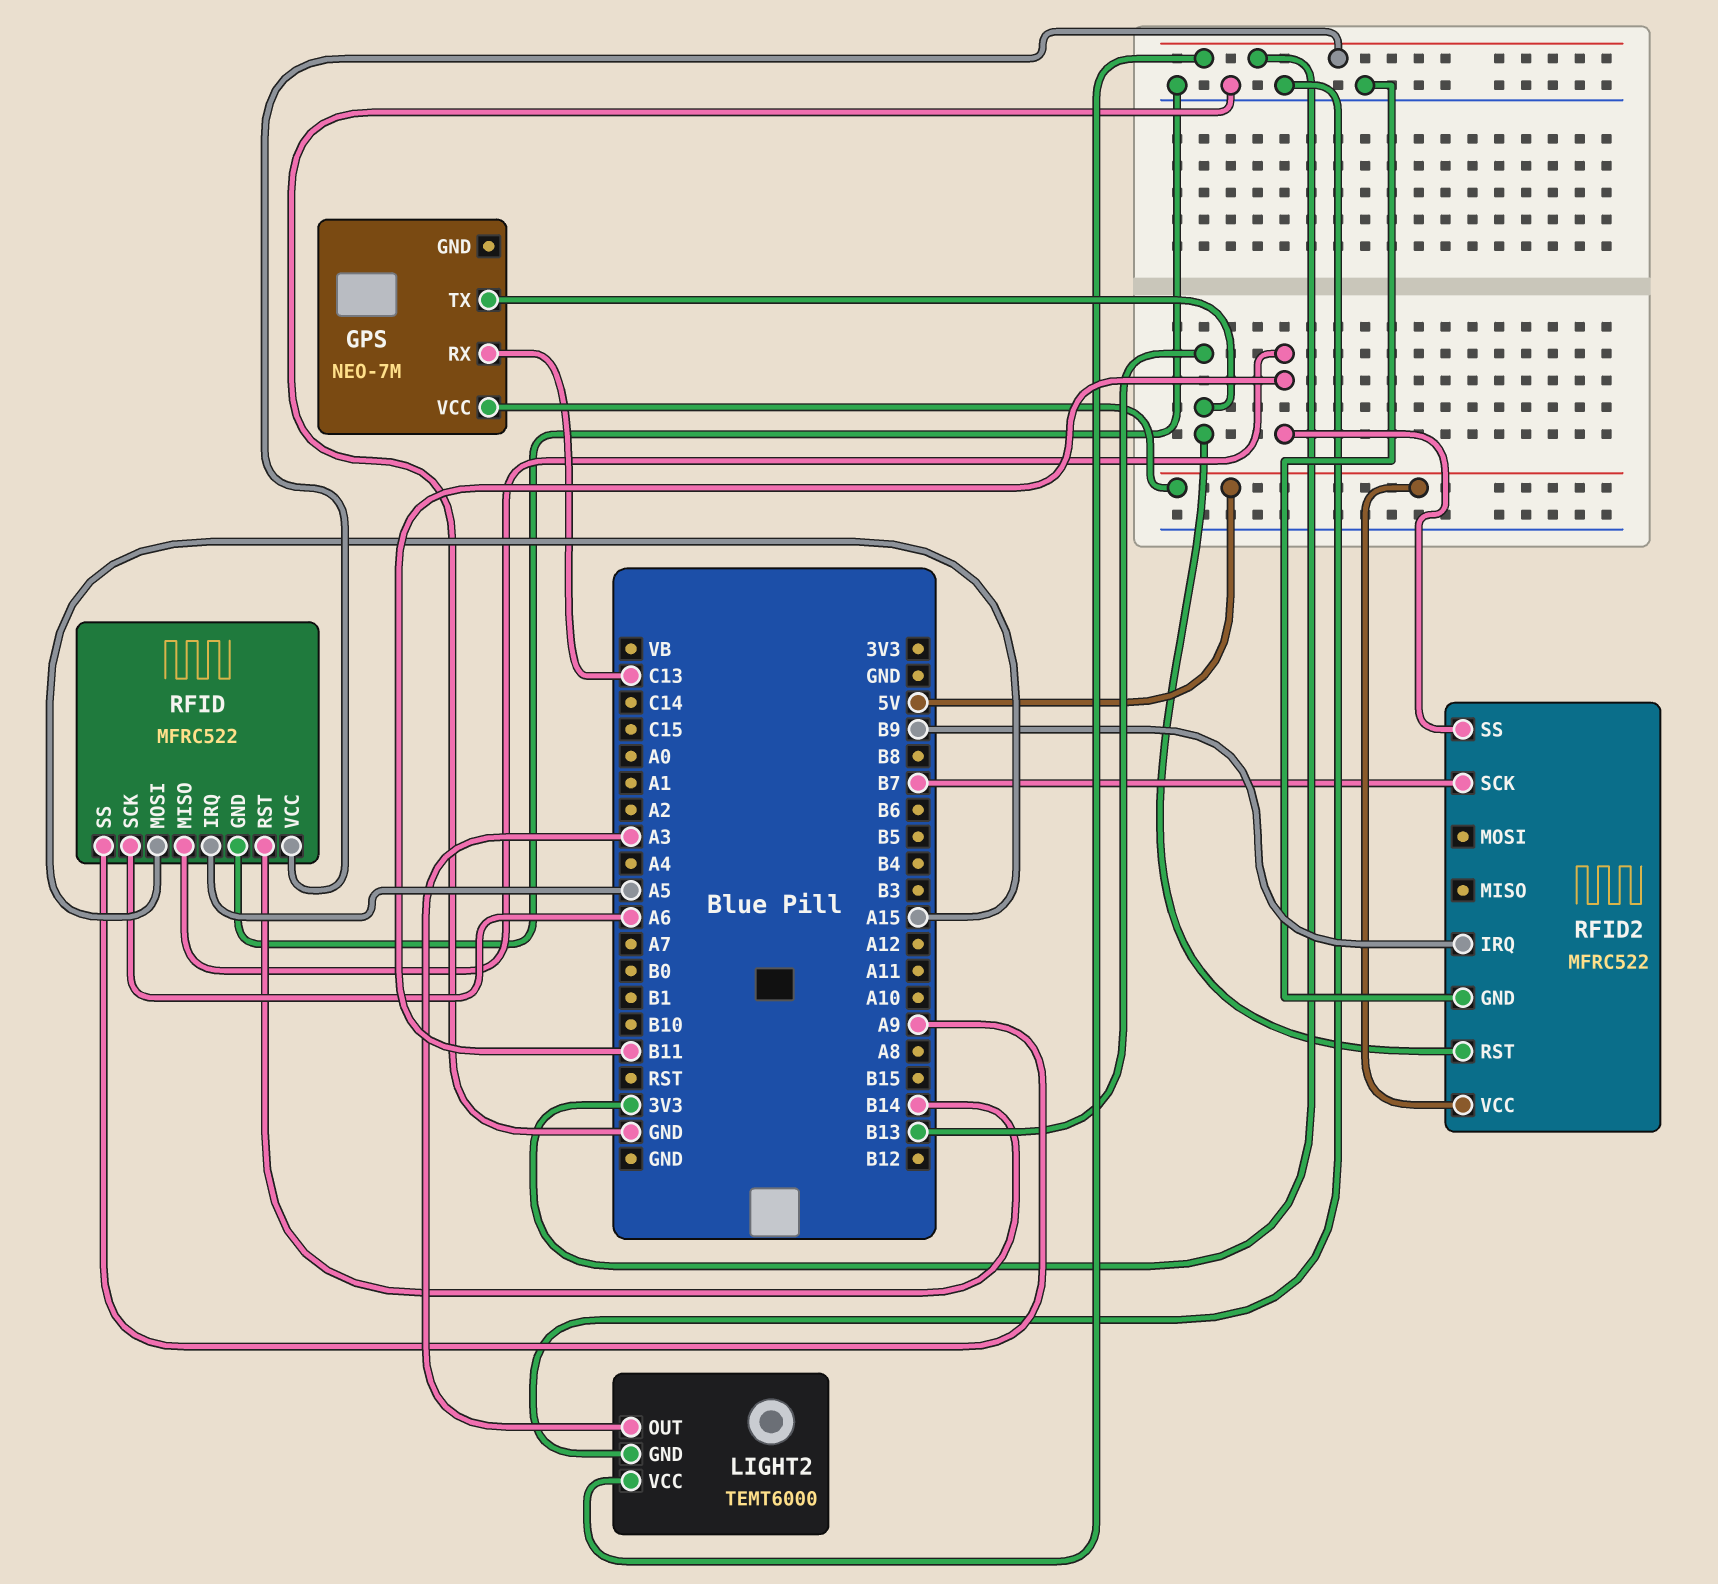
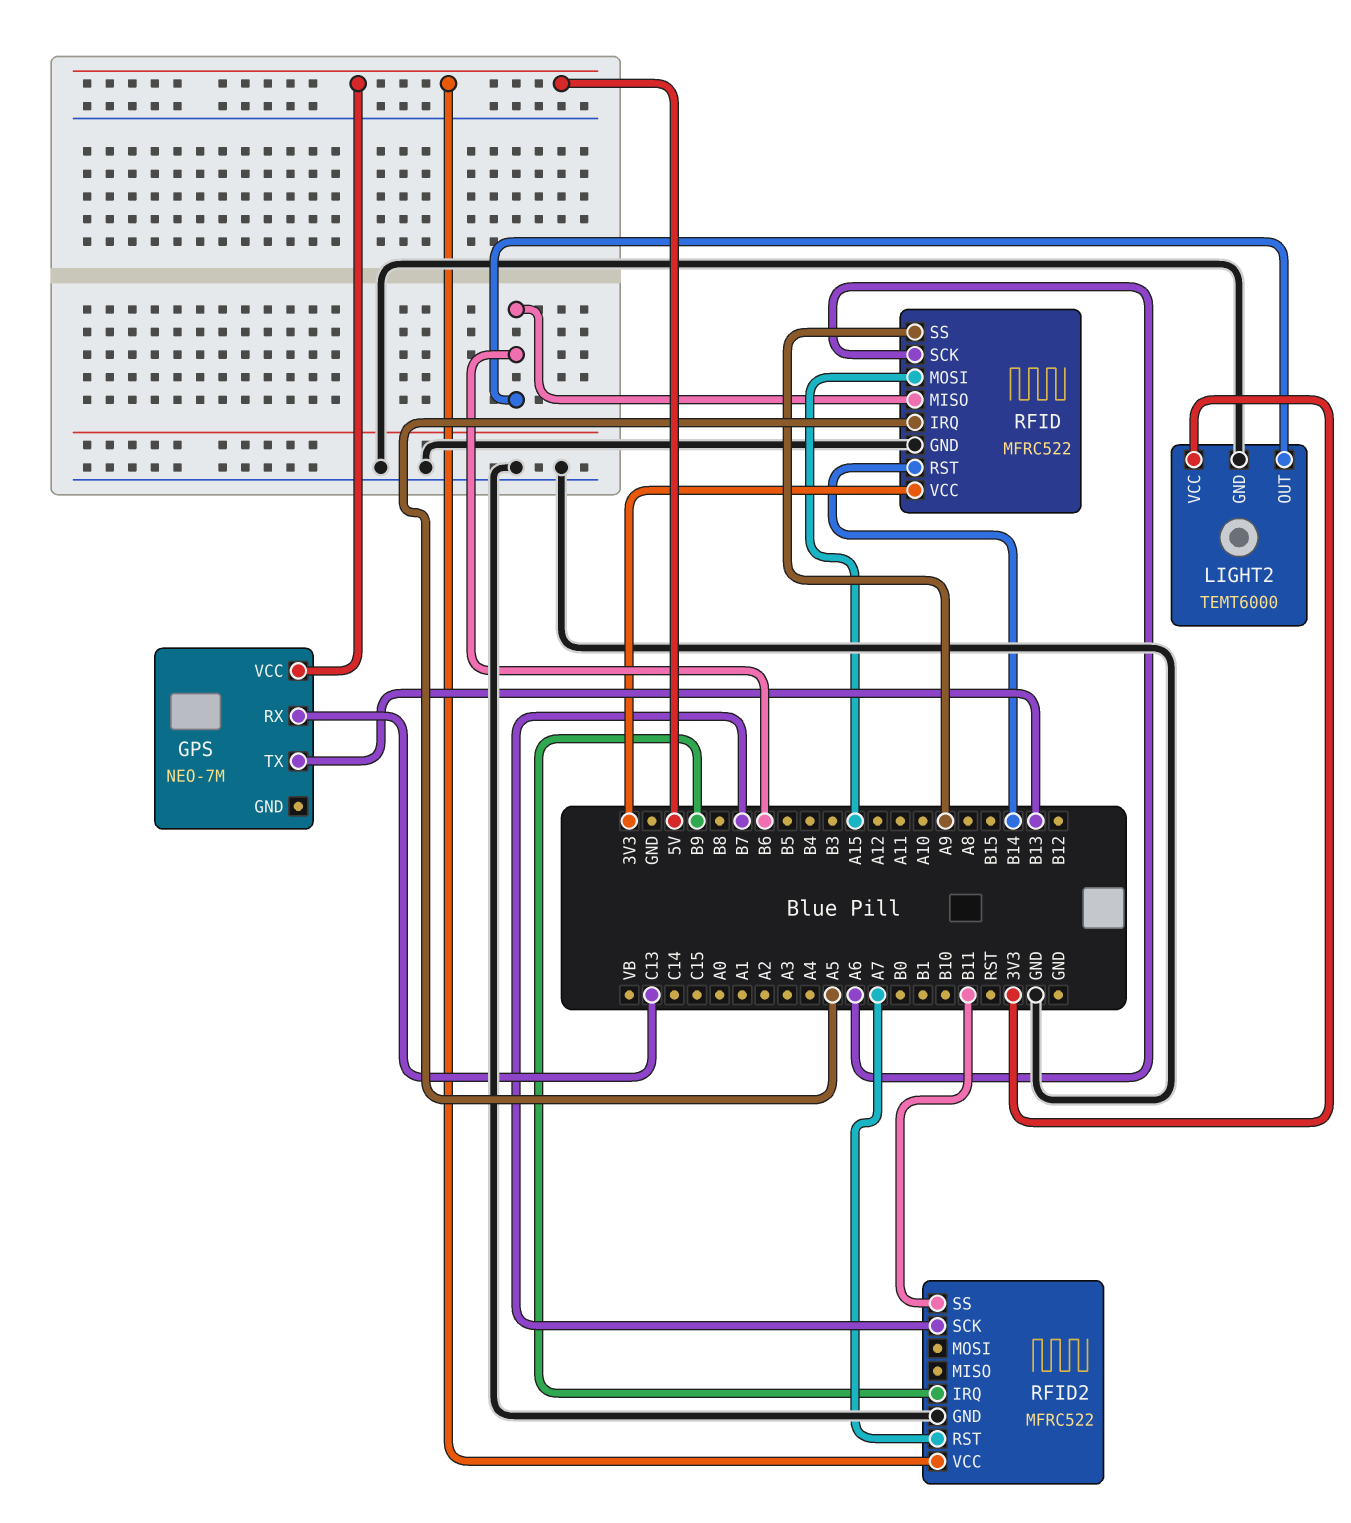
LIGHT2 pin OUT: A3 -> B6
RFID pin MISO: B11 -> B6
RFID2 pin RST: B13 -> A7

